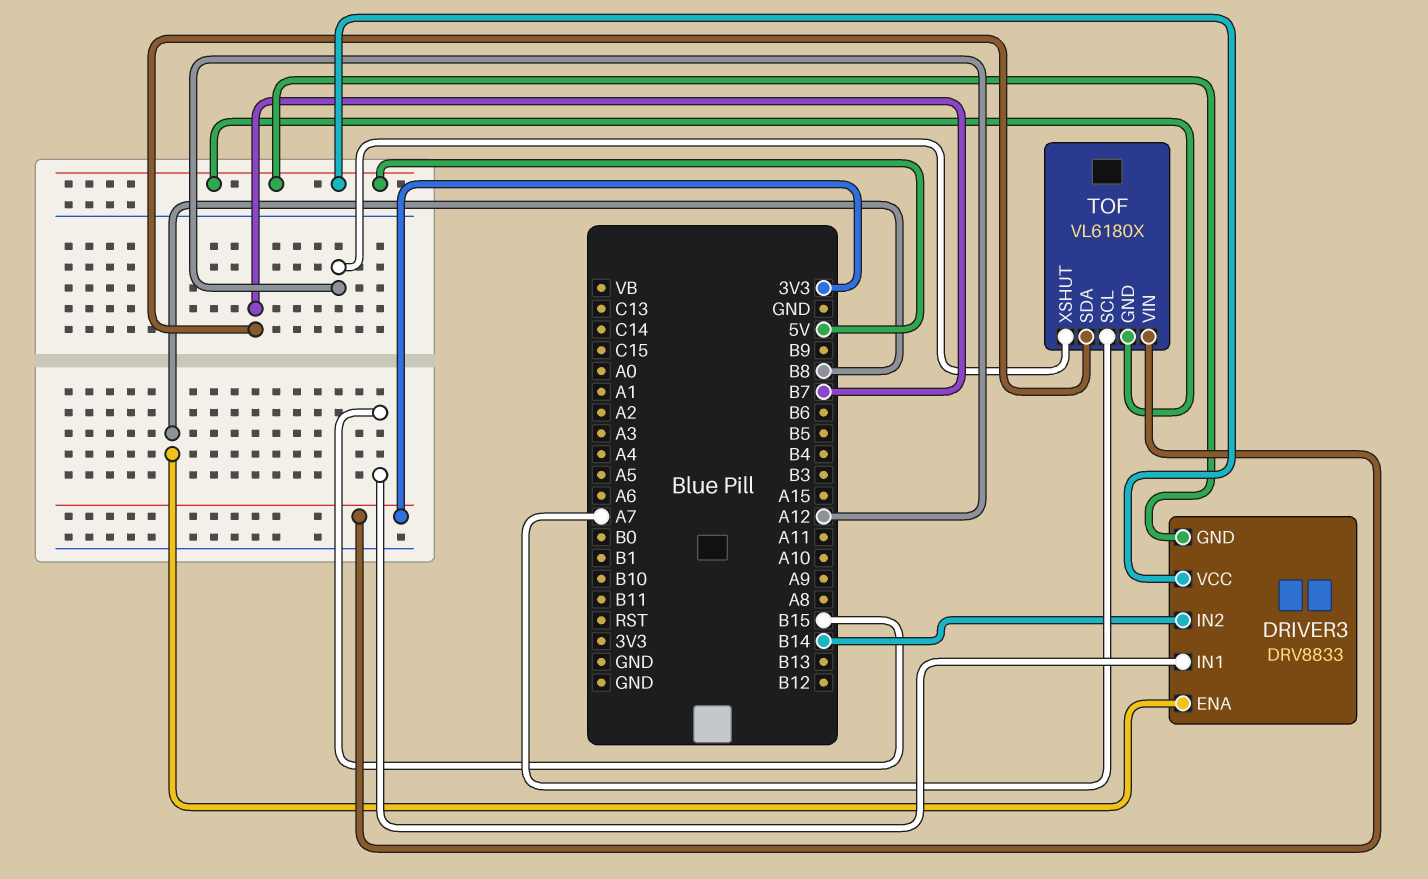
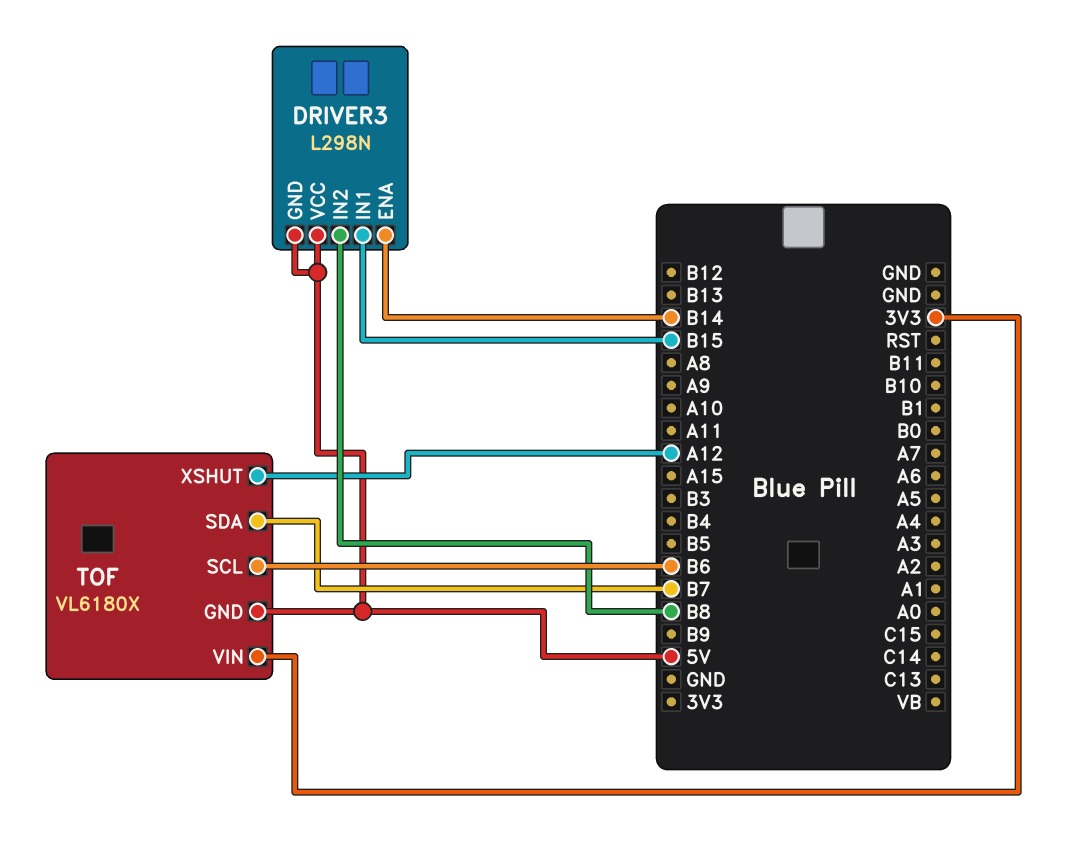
DRIVER3: DRV8833 -> L298N
DRIVER3 pin ENA: B8 -> B14
DRIVER3 pin IN2: B14 -> B8
TOF pin SCL: A7 -> B6

